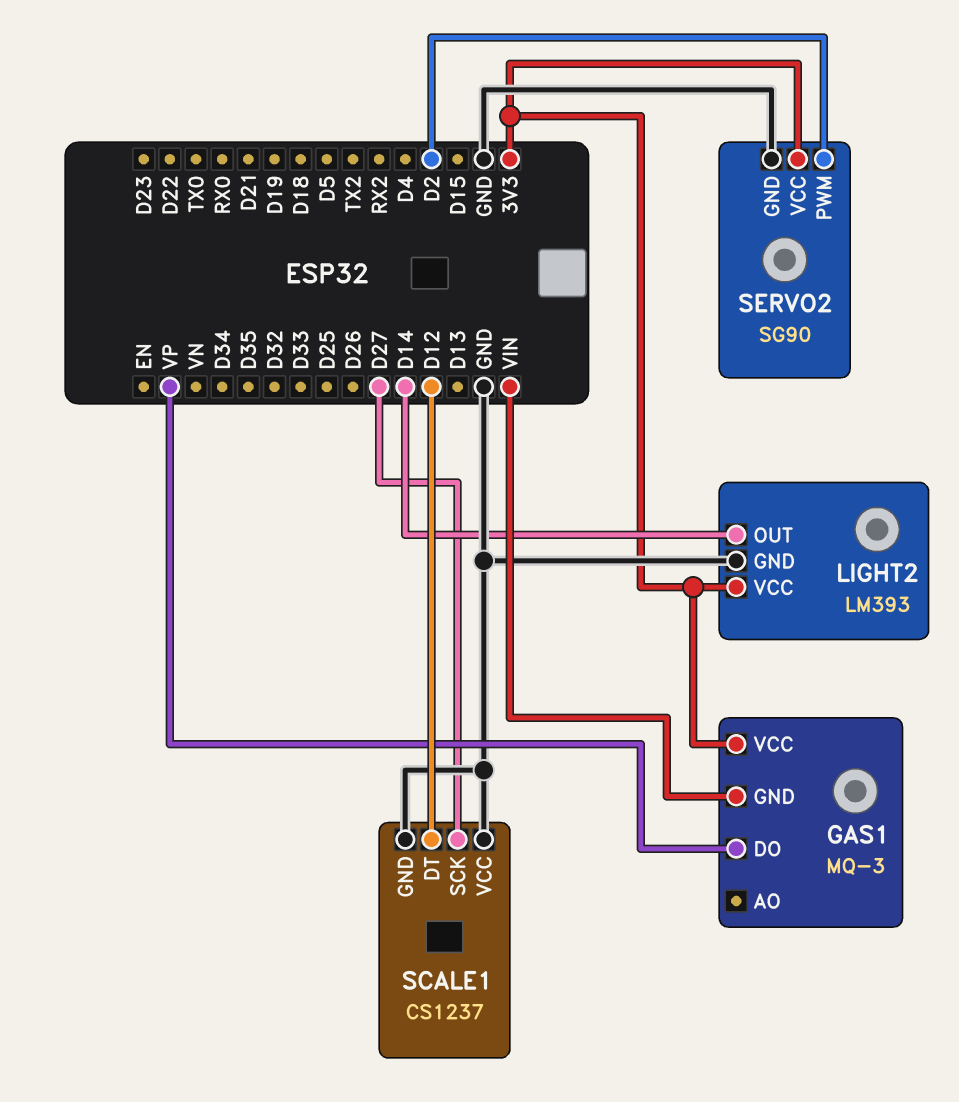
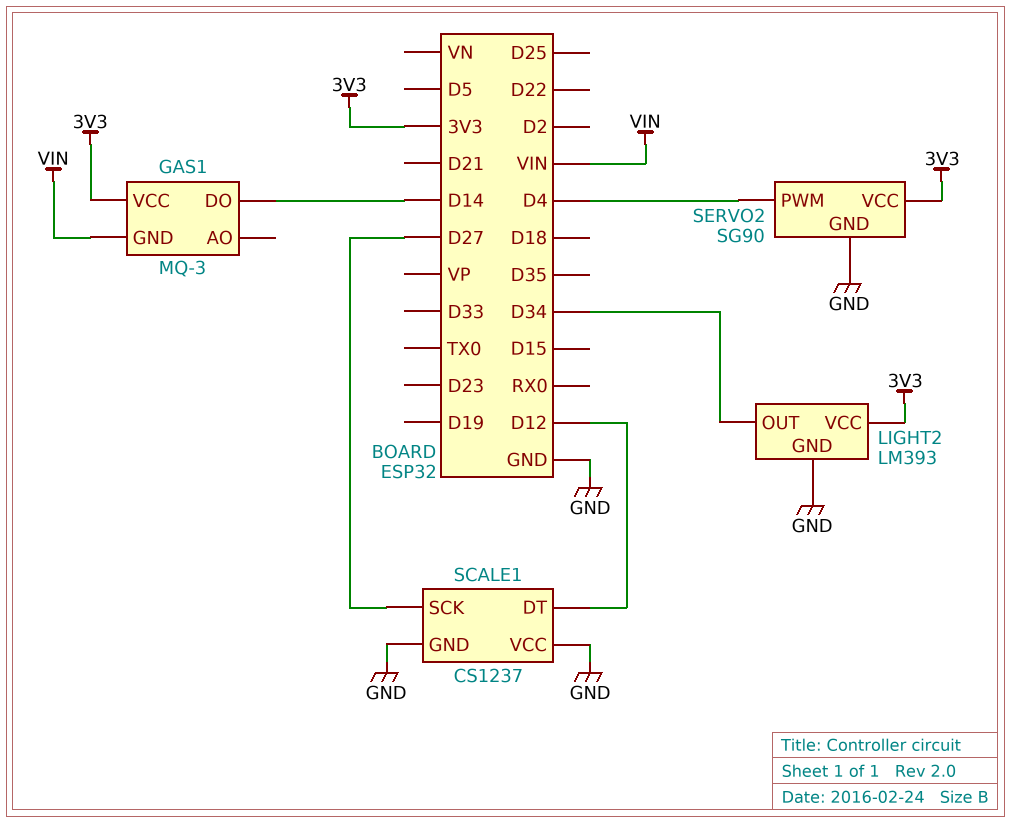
GAS1 pin DO: VP -> D14
LIGHT2 pin OUT: D14 -> D34
SERVO2 pin PWM: D2 -> D4

